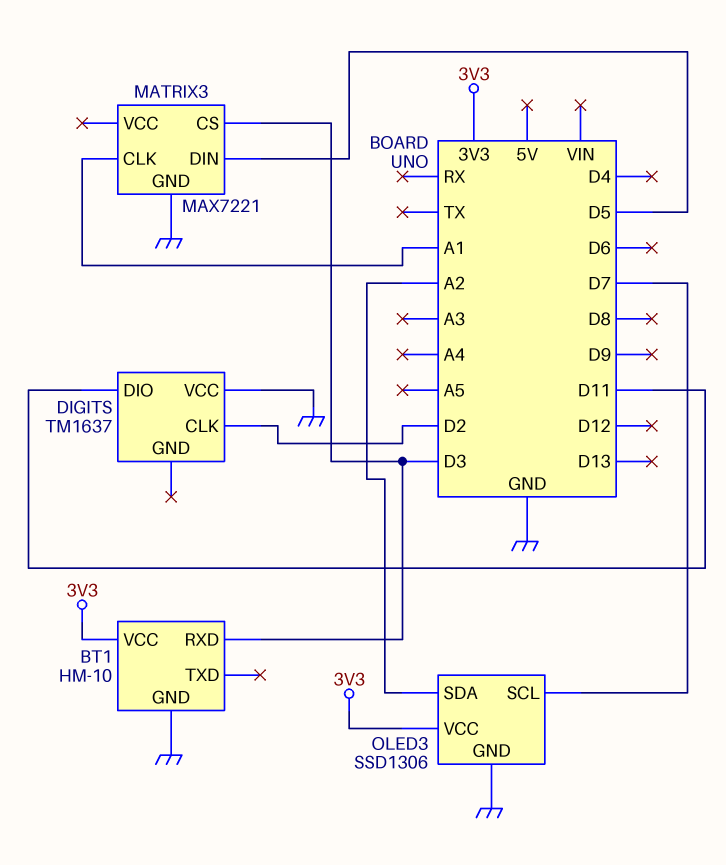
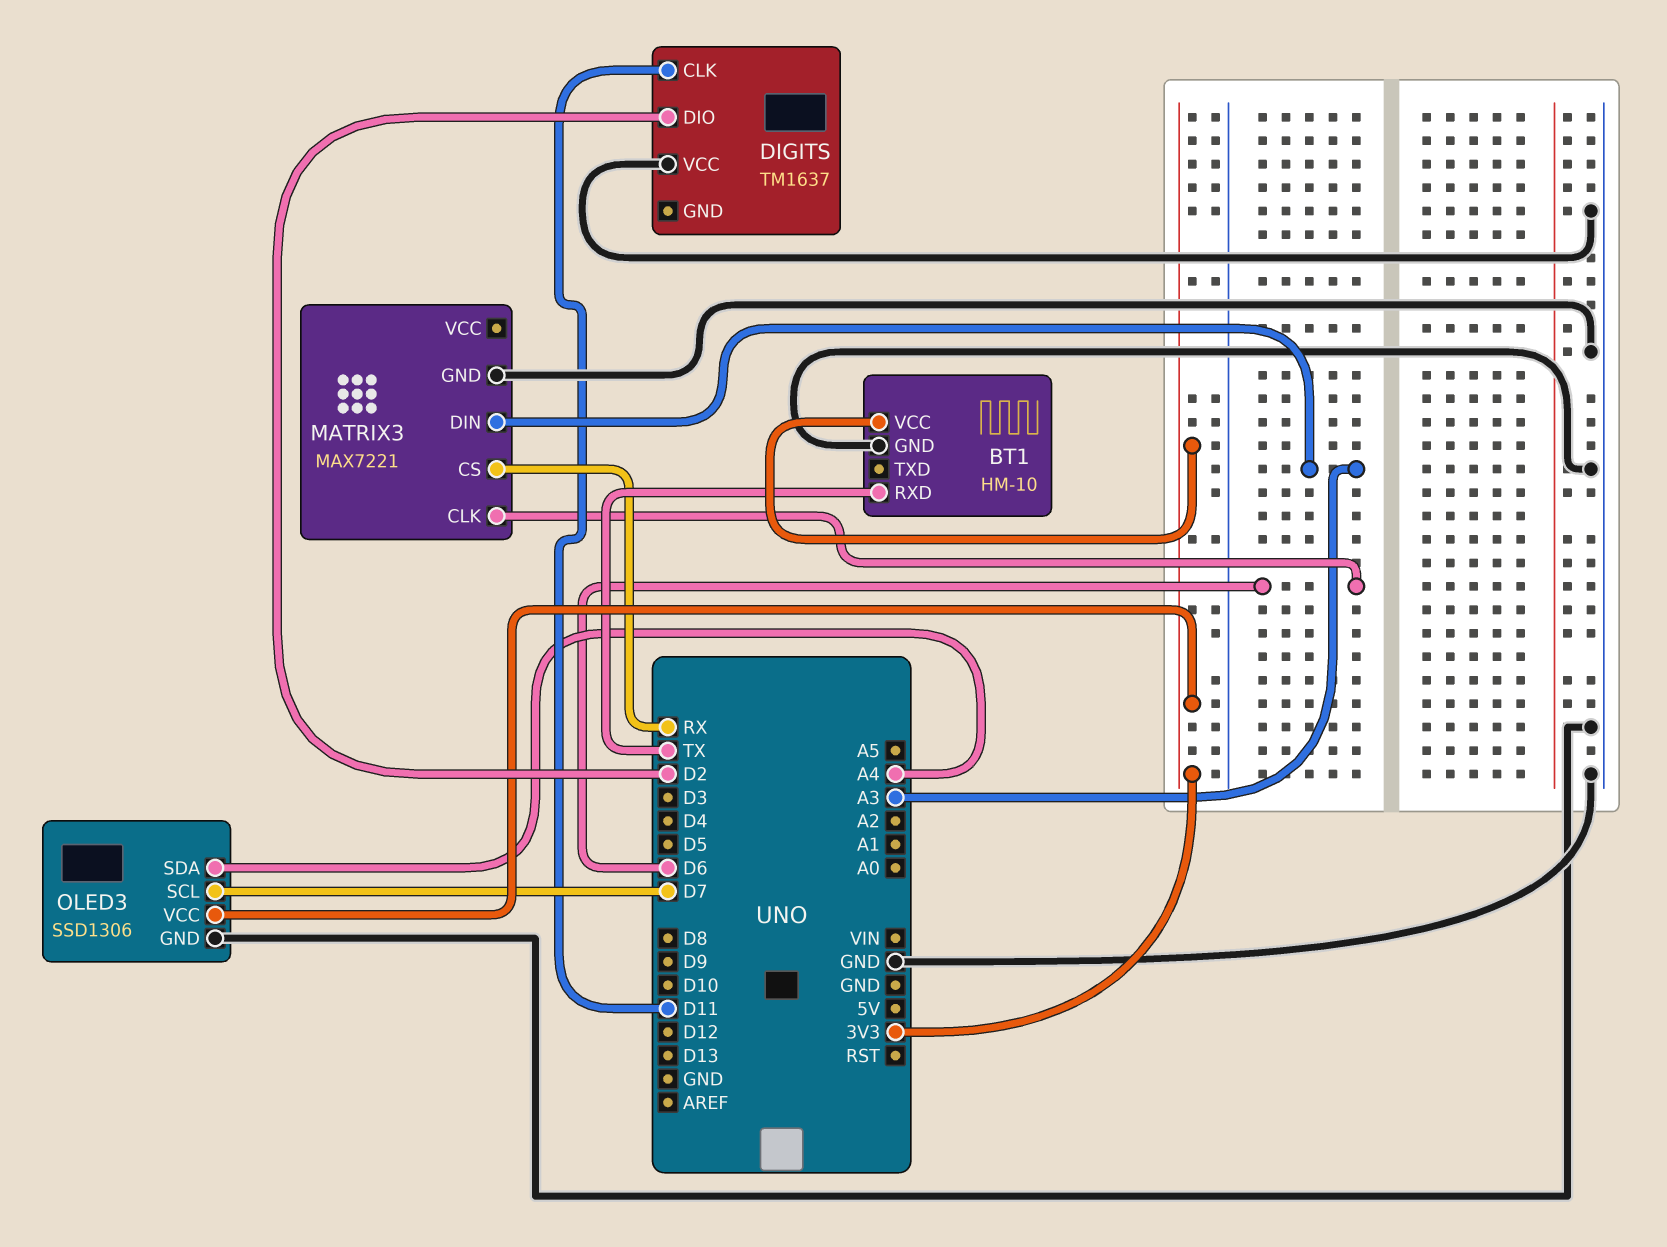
BT1 pin RXD: D3 -> TX
DIGITS pin CLK: D2 -> D11
DIGITS pin DIO: D11 -> D2
MATRIX3 pin CLK: A1 -> D6
MATRIX3 pin CS: D3 -> RX
MATRIX3 pin DIN: D5 -> A3
OLED3 pin SDA: A2 -> A4

